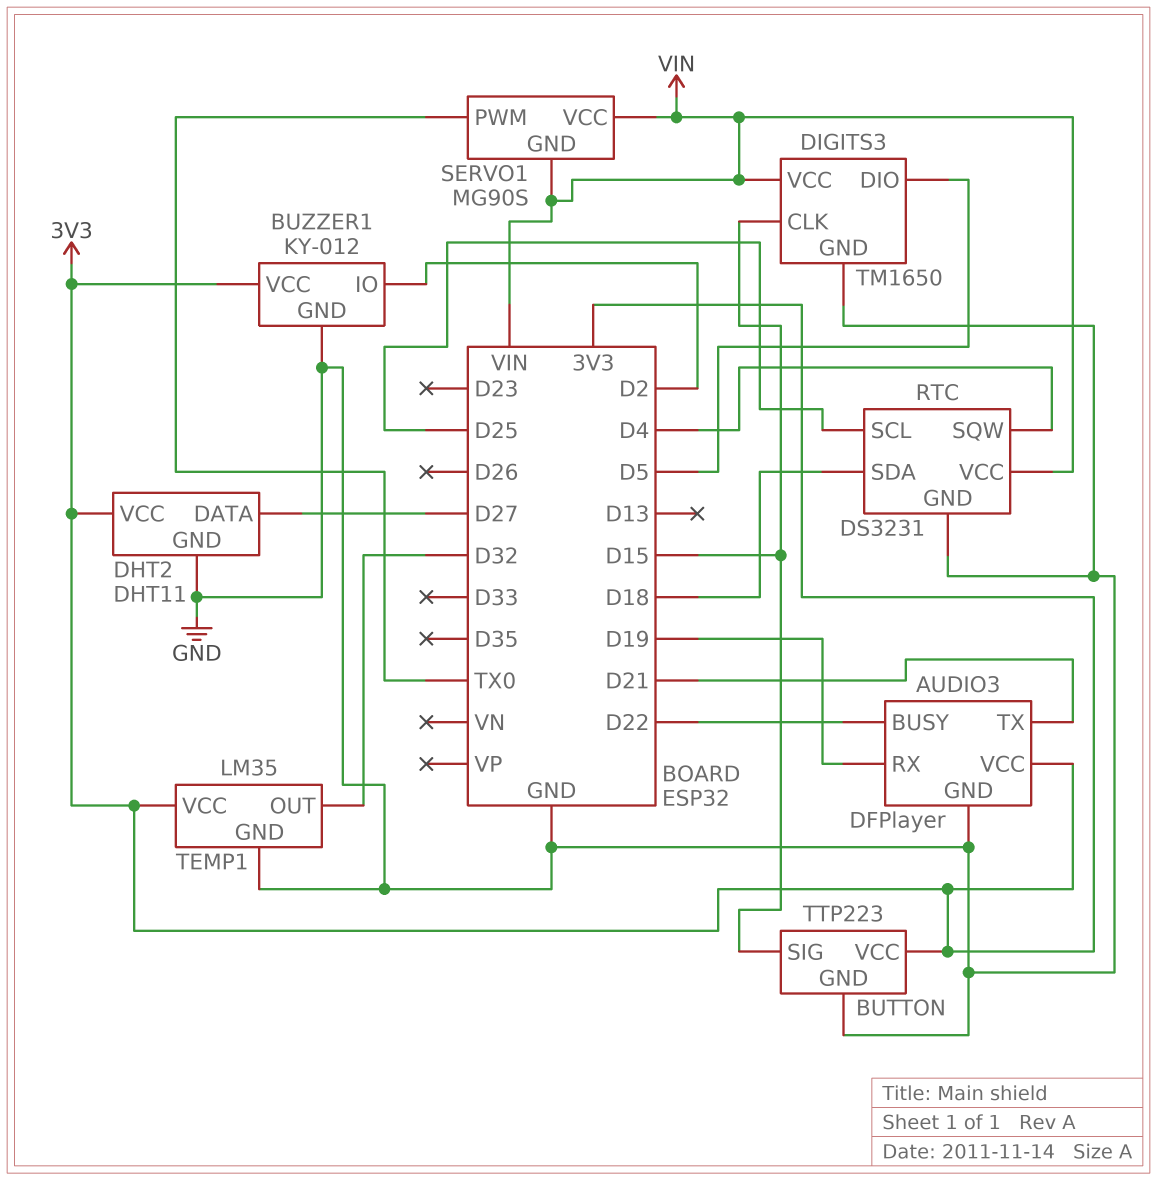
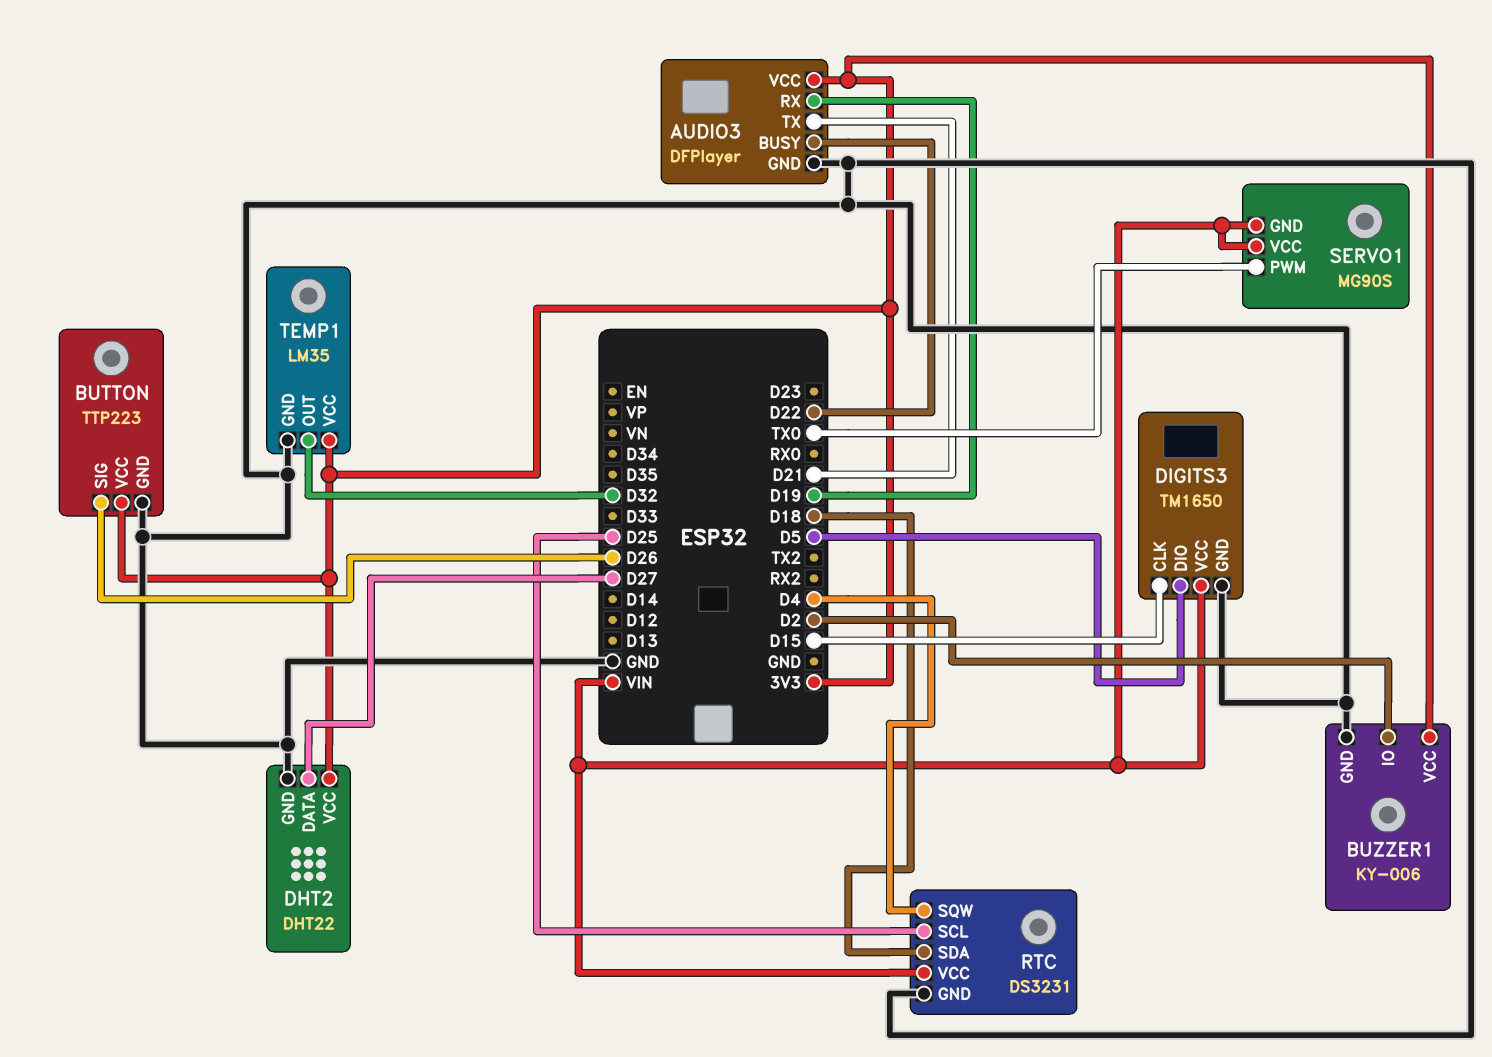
BUTTON pin SIG: D15 -> D26
BUZZER1: KY-012 -> KY-006
DHT2: DHT11 -> DHT22

